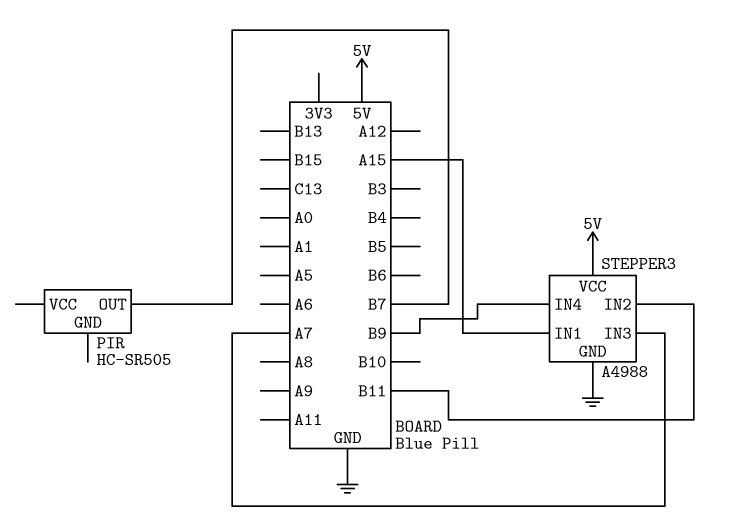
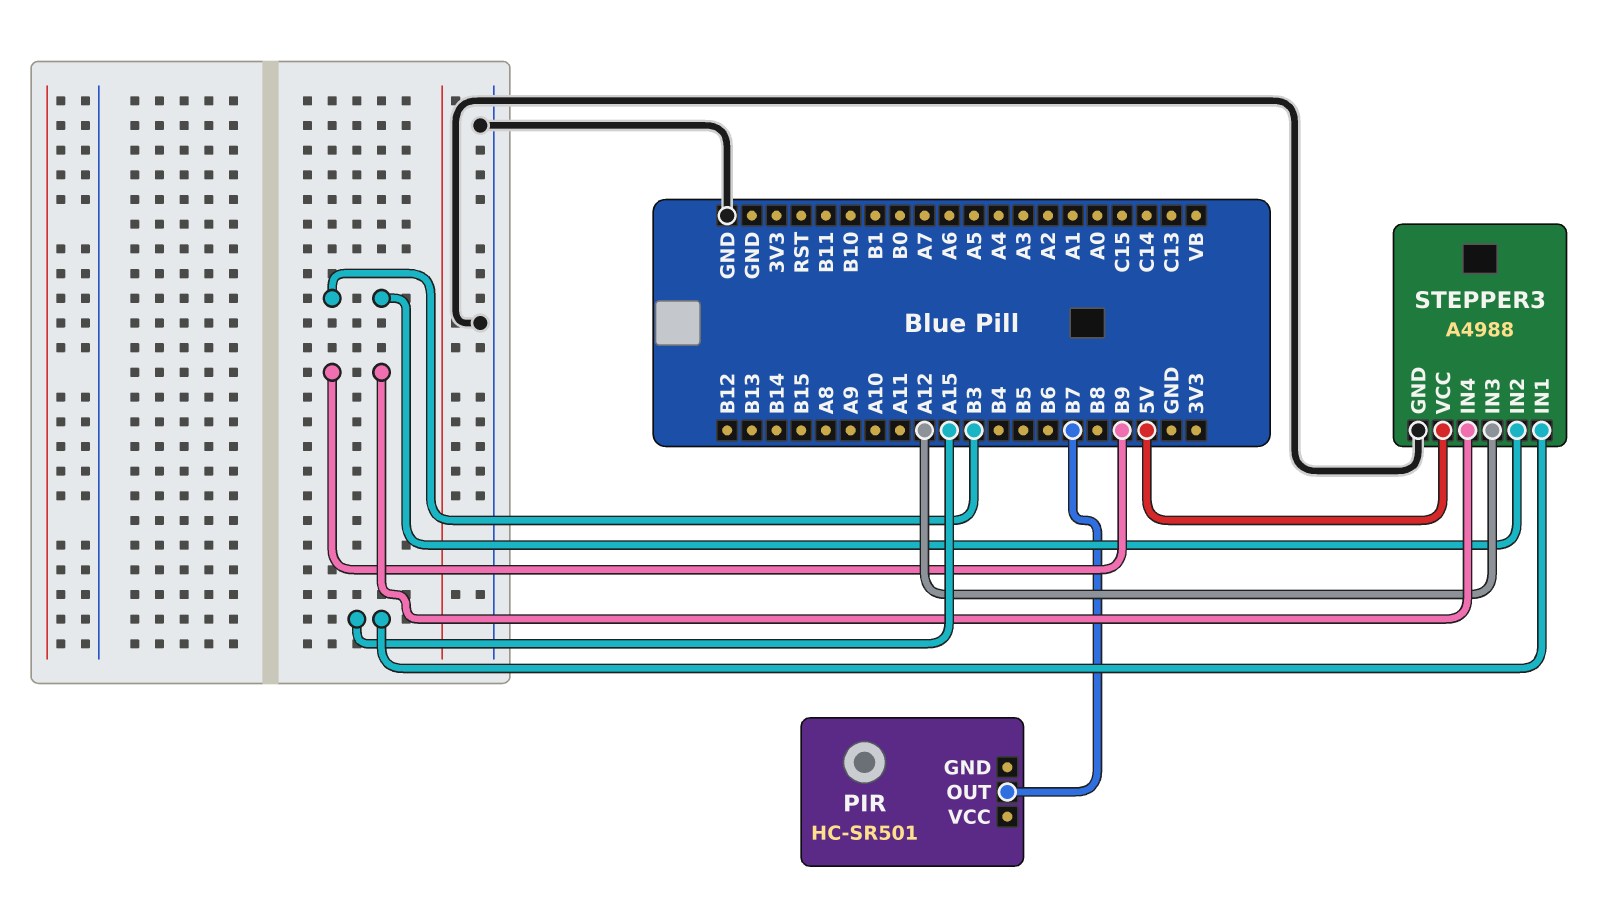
PIR: HC-SR505 -> HC-SR501
STEPPER3 pin IN2: B11 -> B3
STEPPER3 pin IN3: A7 -> A12

